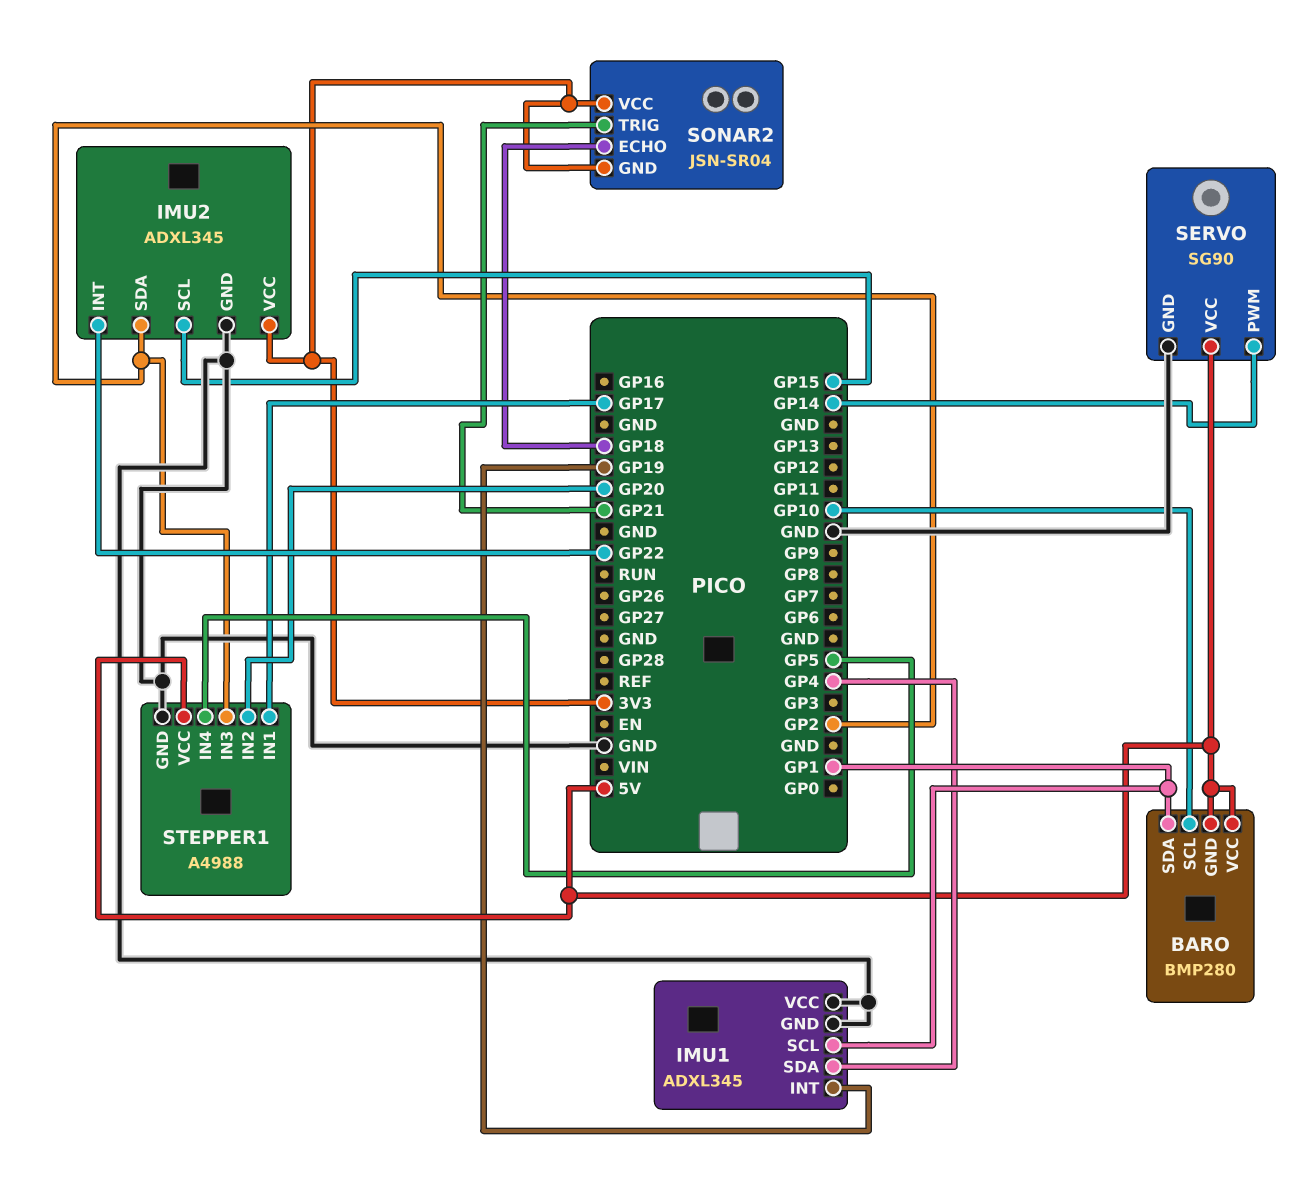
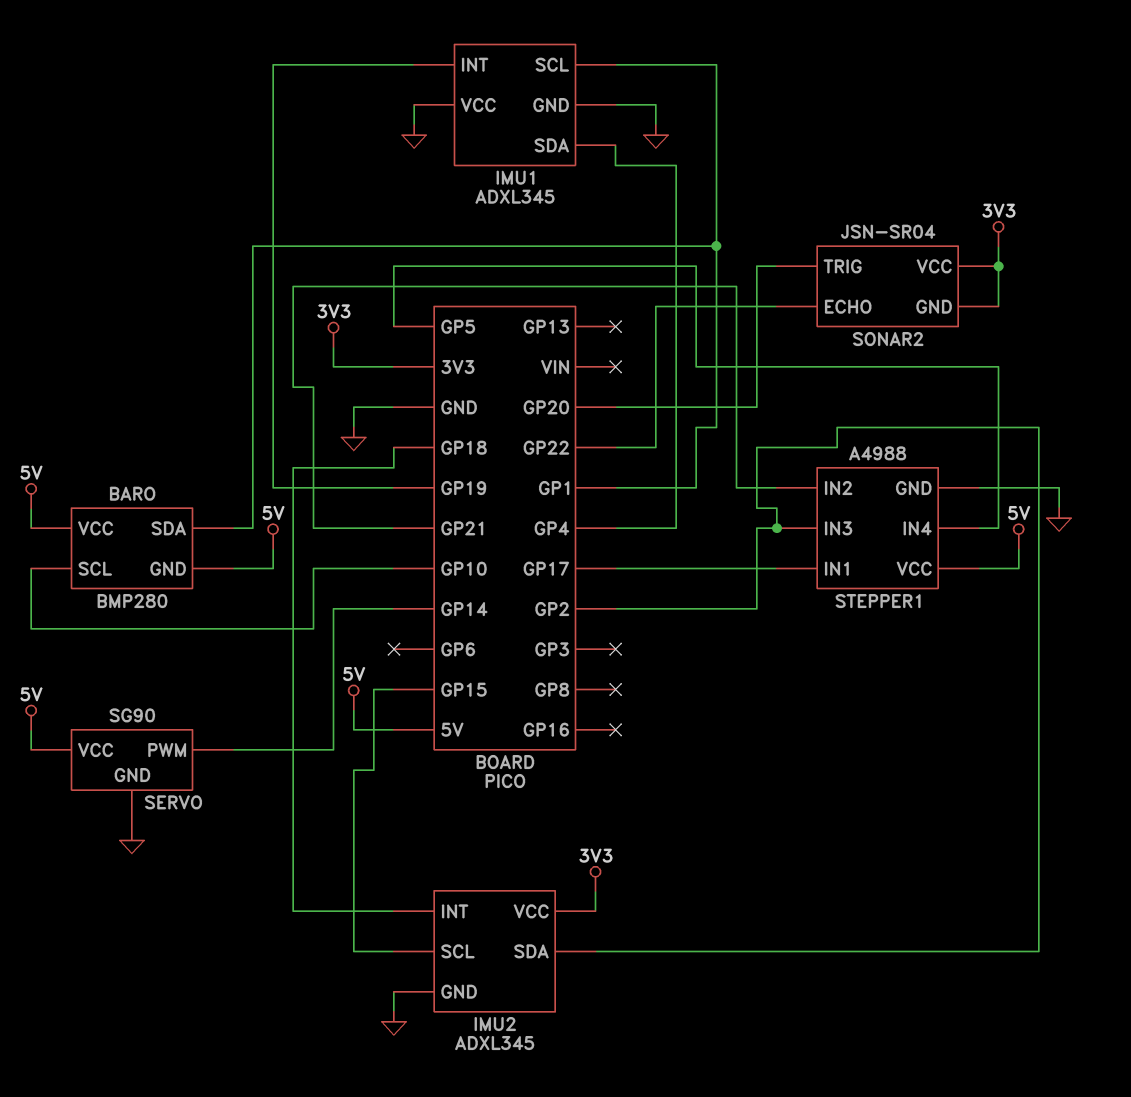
IMU2 pin INT: GP22 -> GP18
SONAR2 pin ECHO: GP18 -> GP22
SONAR2 pin TRIG: GP21 -> GP20
STEPPER1 pin IN2: GP20 -> GP21

